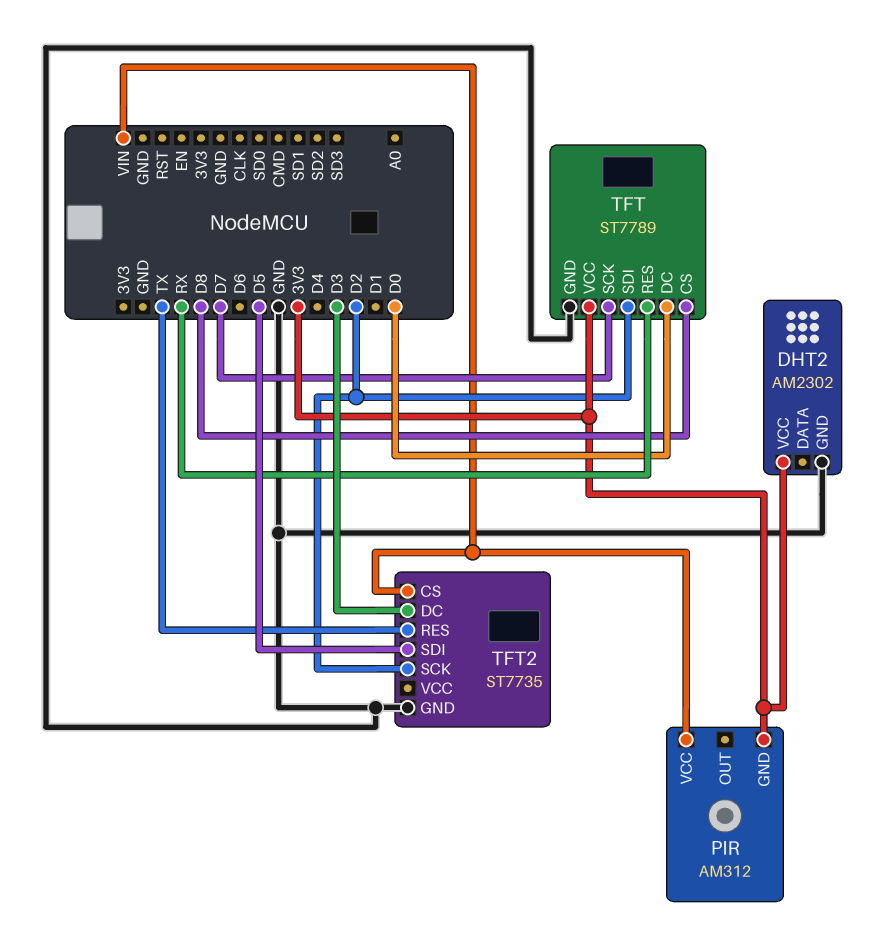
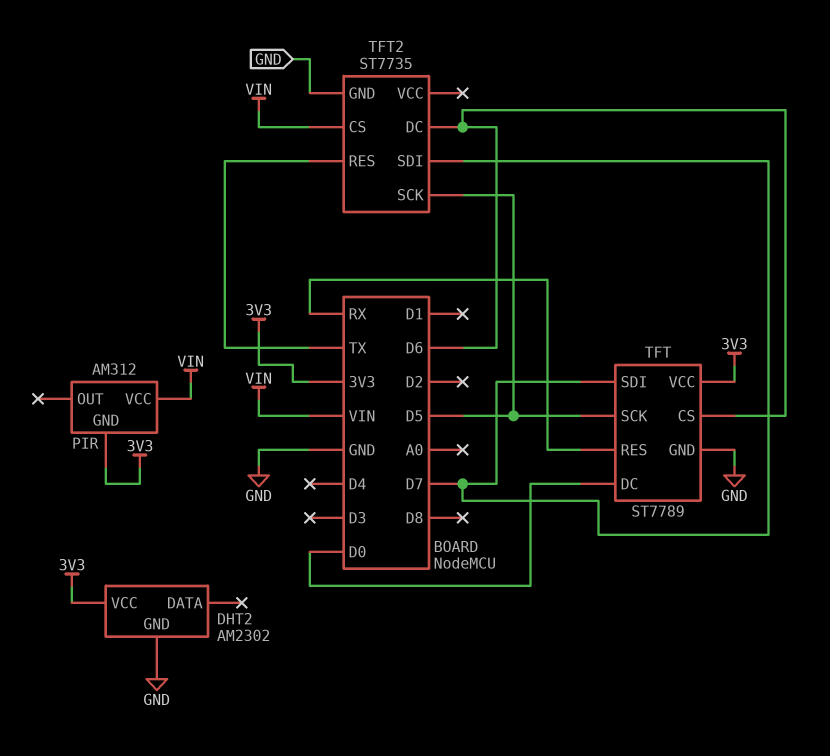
TFT pin CS: D8 -> D6
TFT pin SCK: D7 -> D5
TFT pin SDI: D2 -> D7
TFT2 pin DC: D3 -> D6
TFT2 pin SCK: D2 -> D5
TFT2 pin SDI: D5 -> D7

